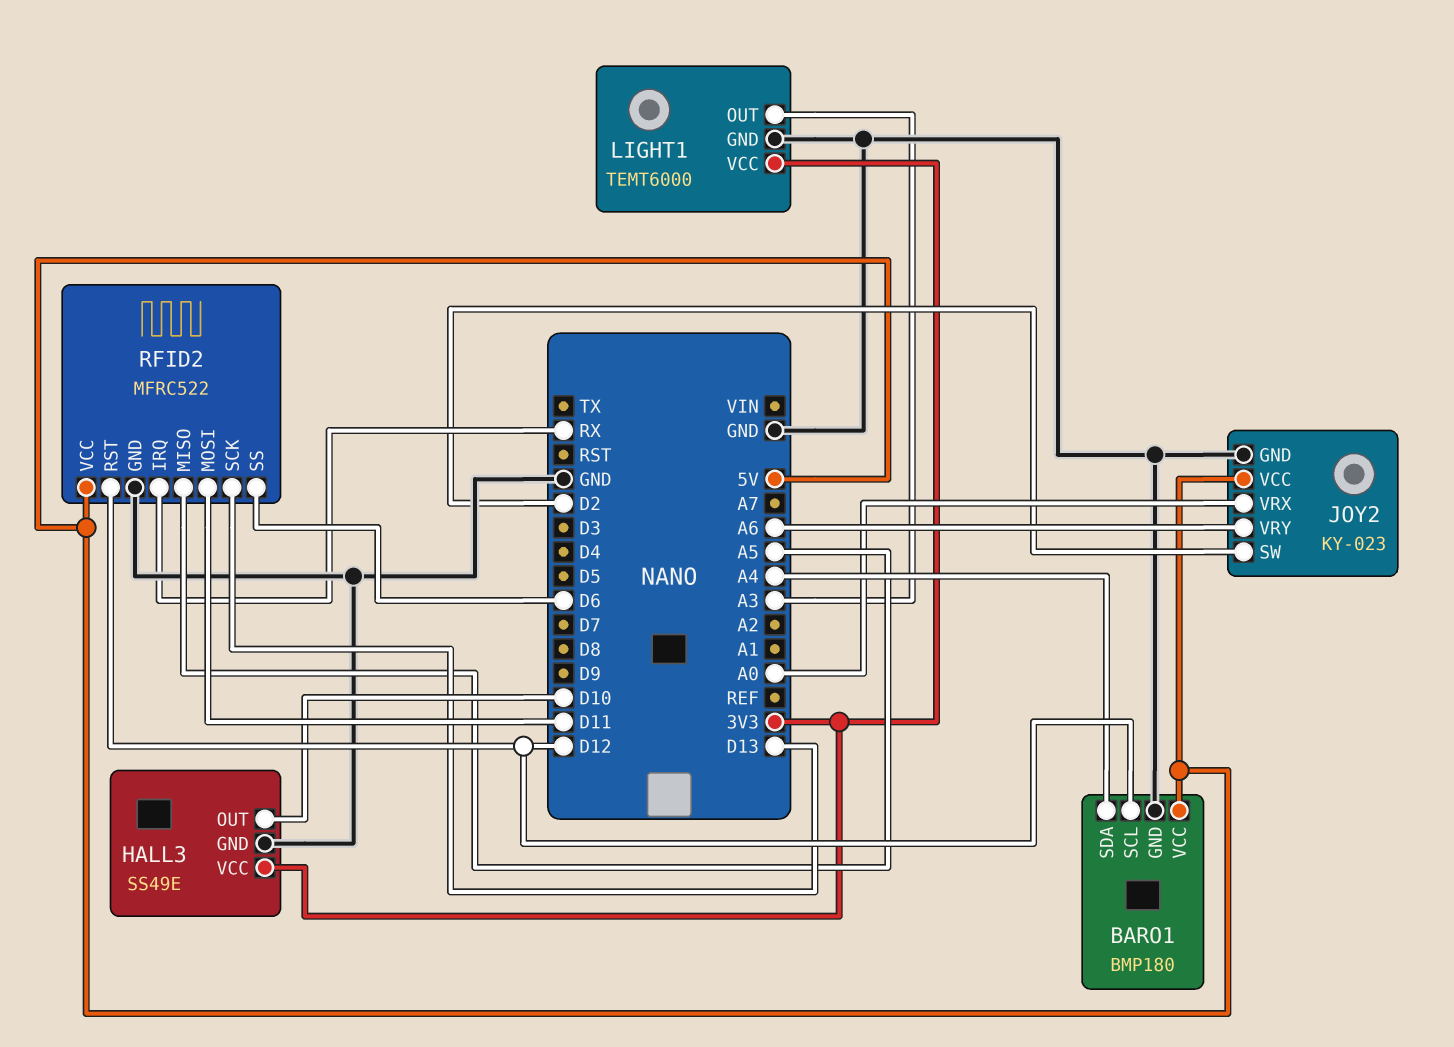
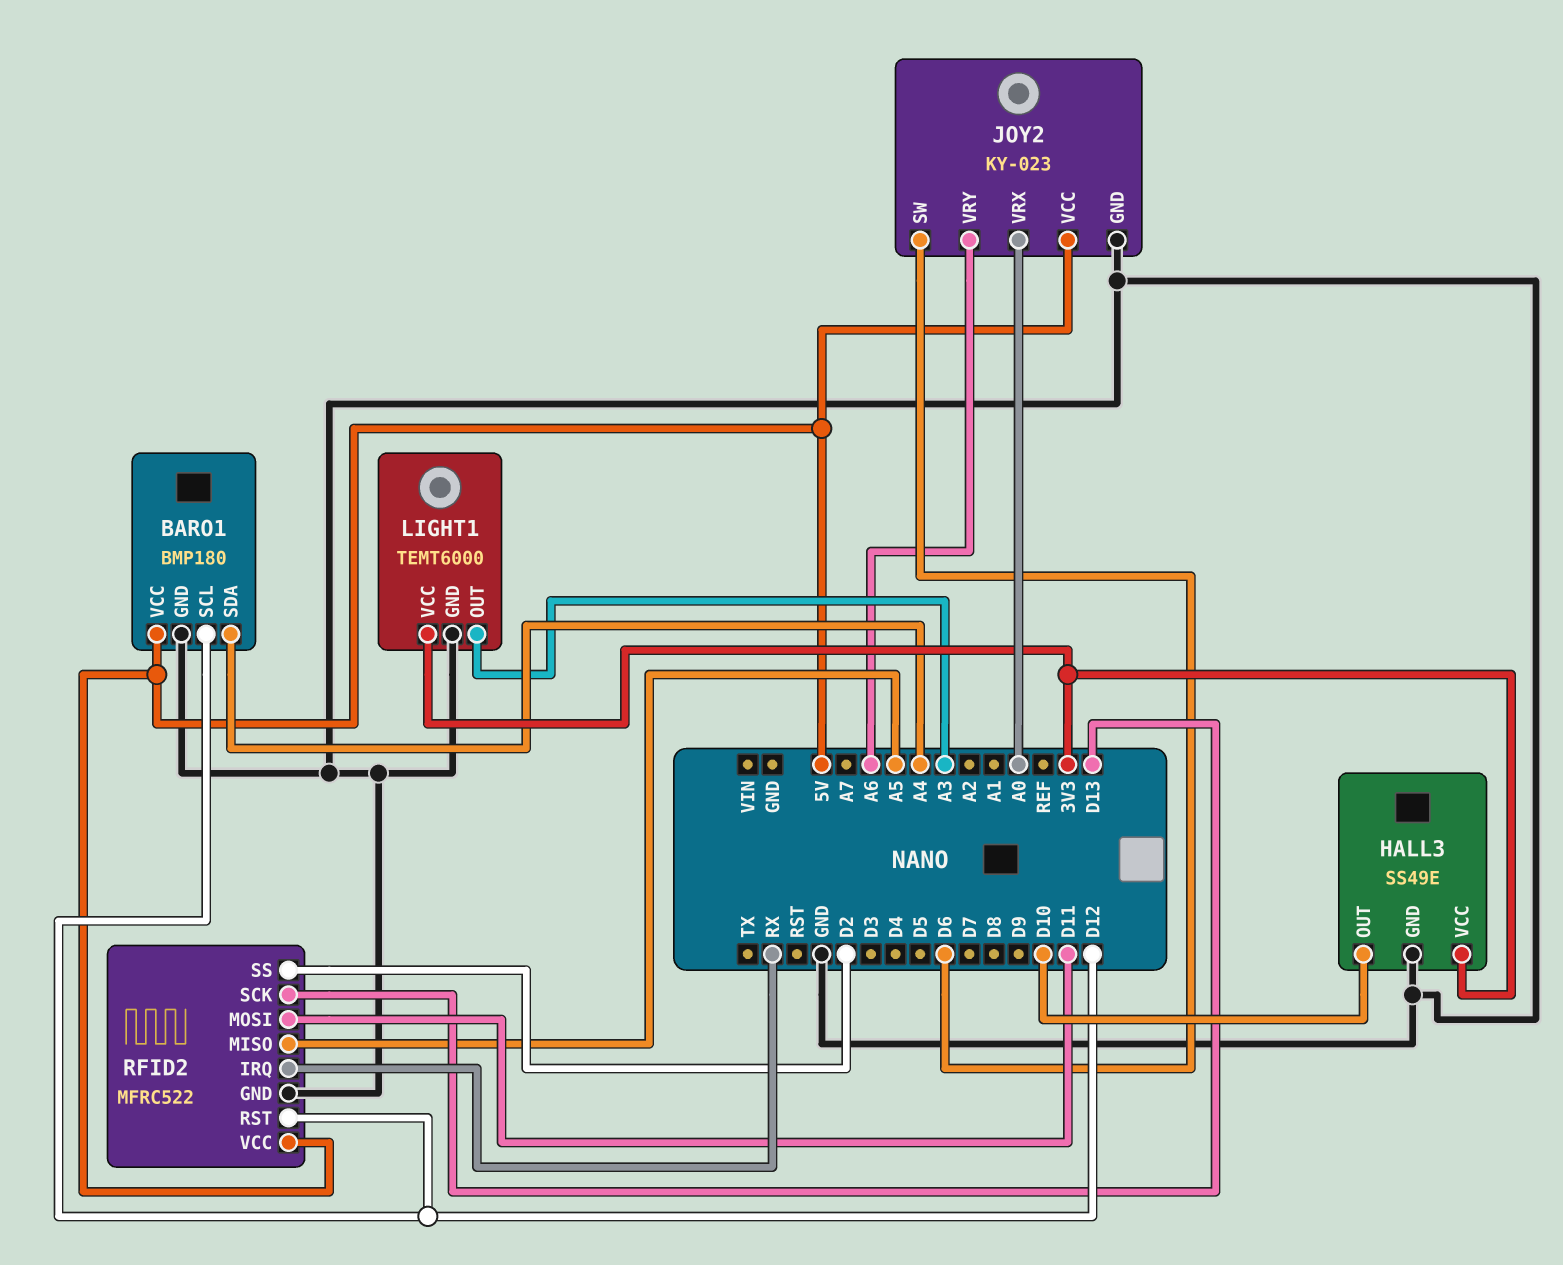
JOY2 pin SW: D2 -> D6
RFID2 pin SS: D6 -> D2

